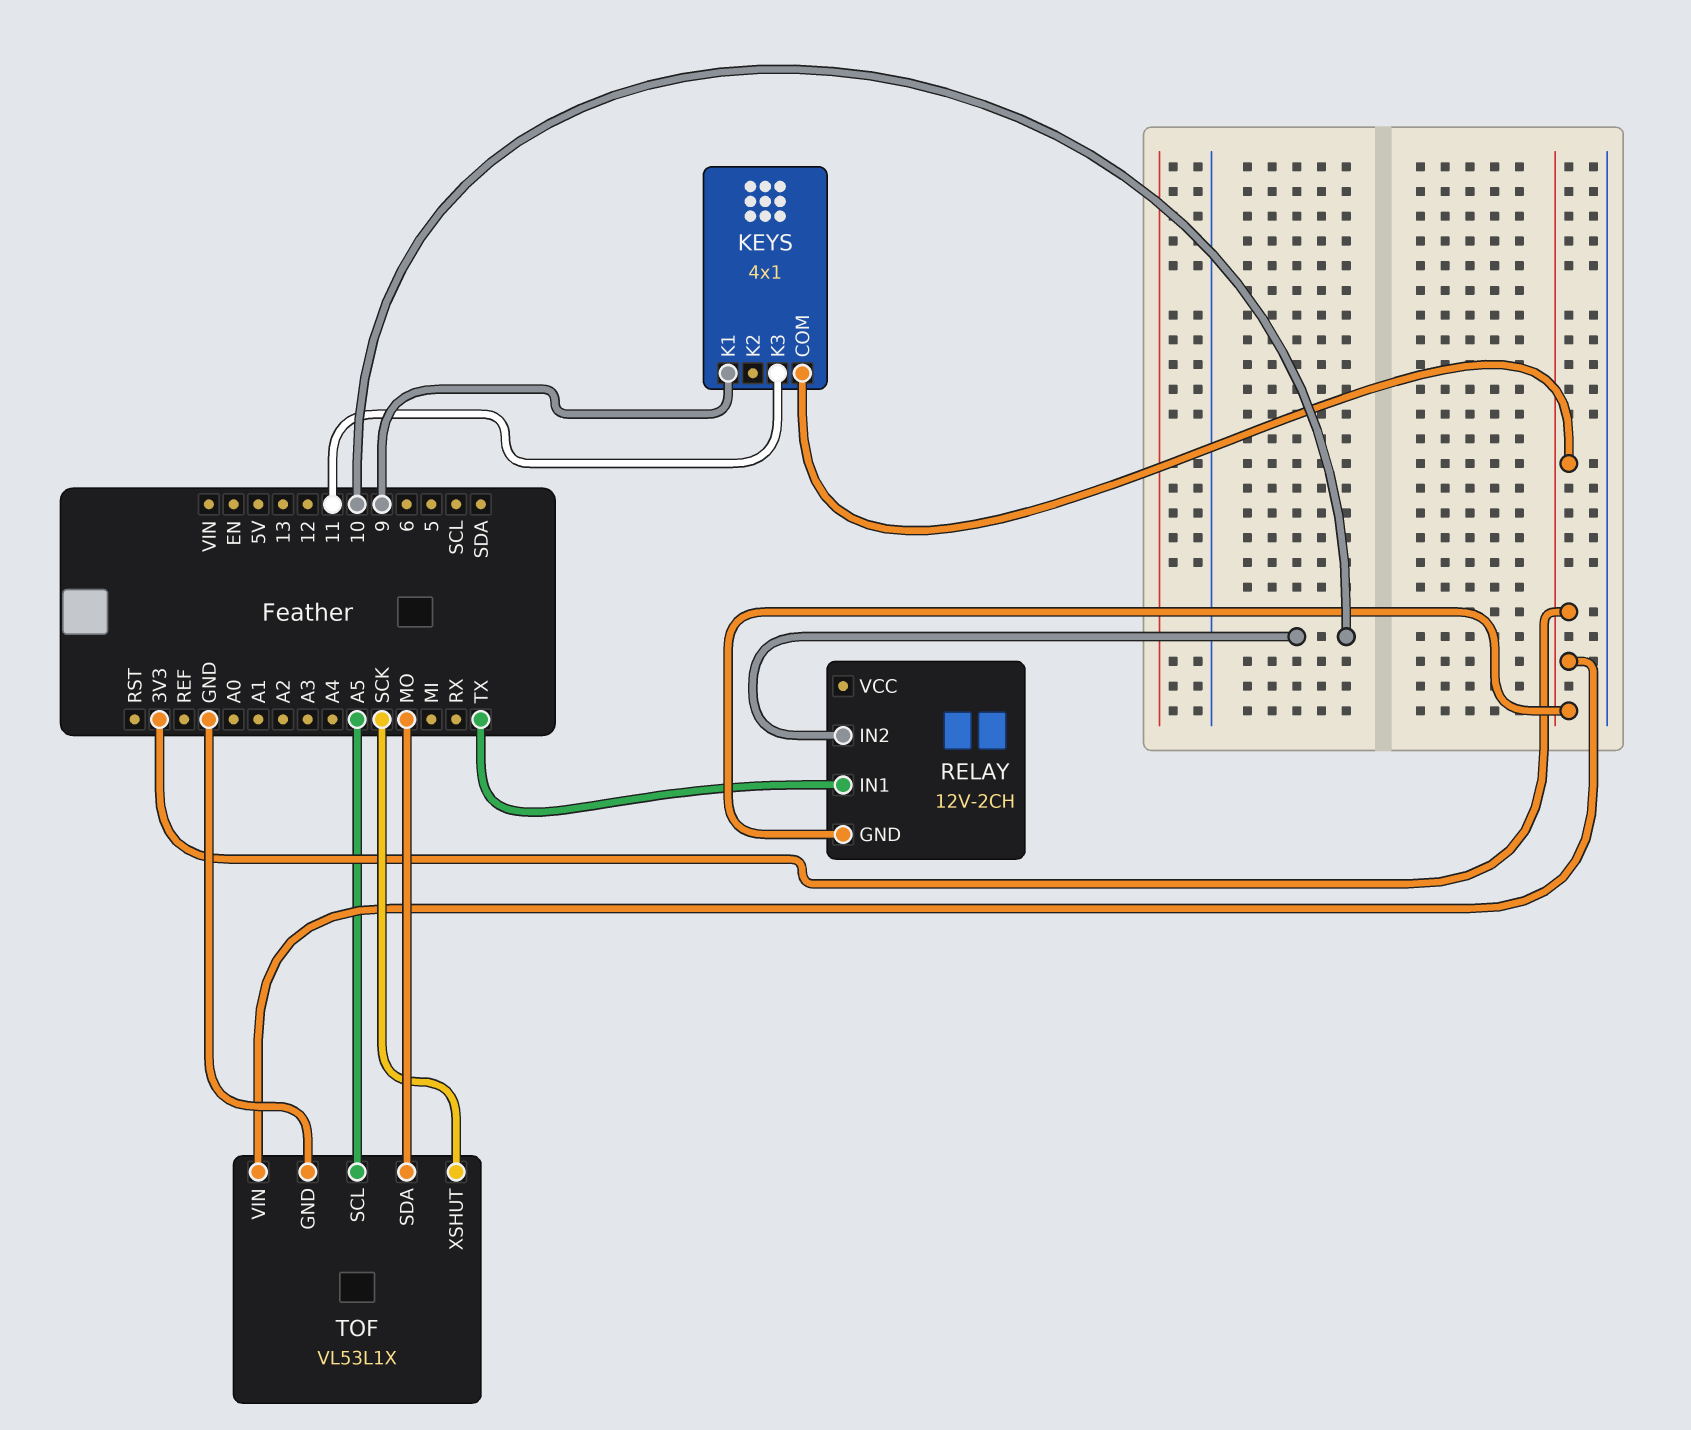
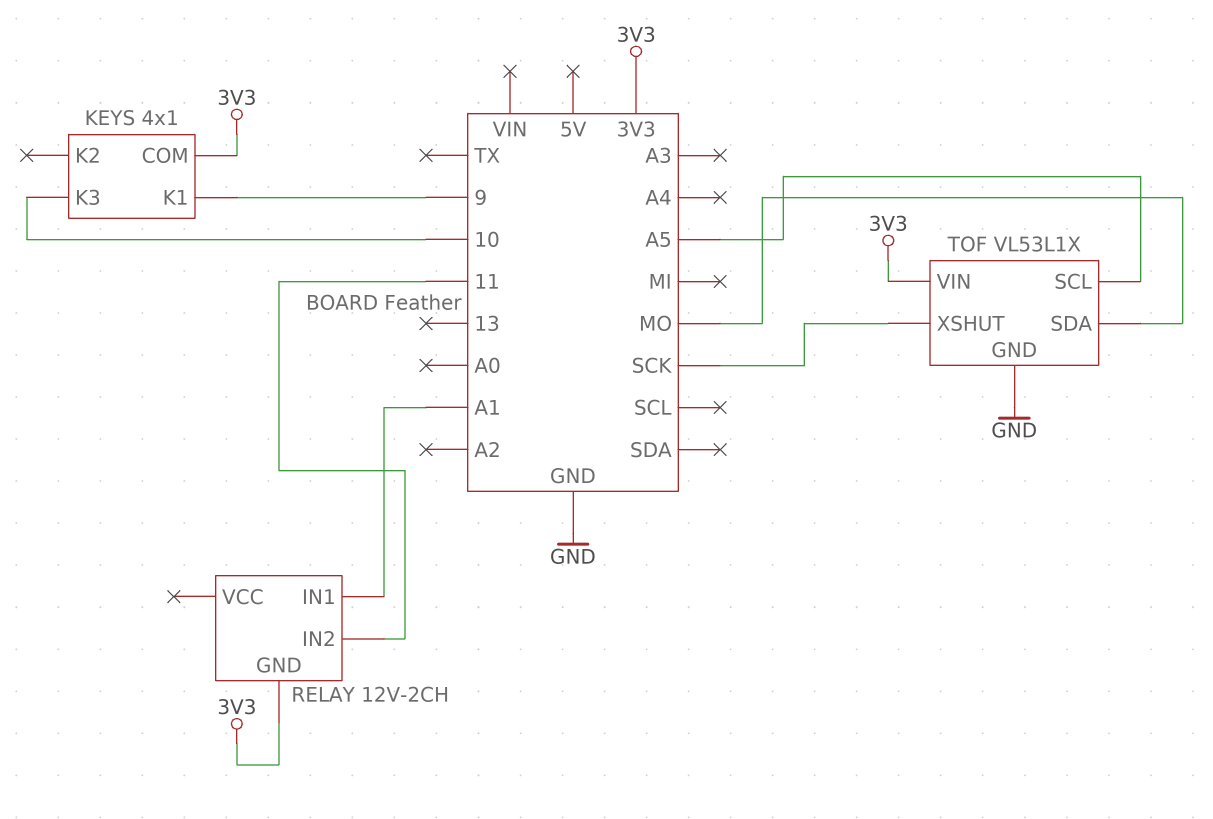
KEYS pin K3: 11 -> 10
RELAY pin IN1: TX -> A1
RELAY pin IN2: 10 -> 11

